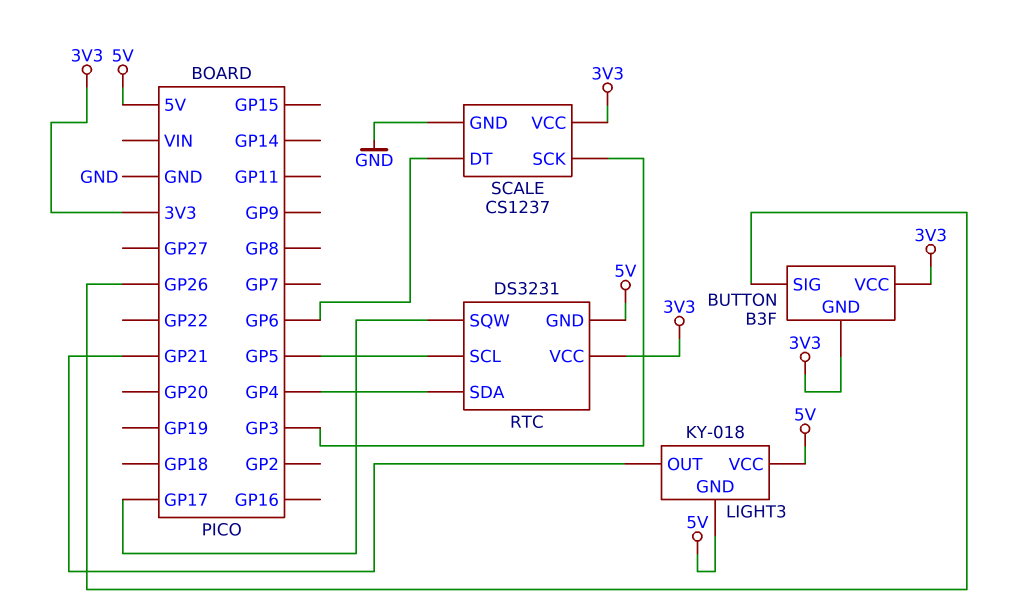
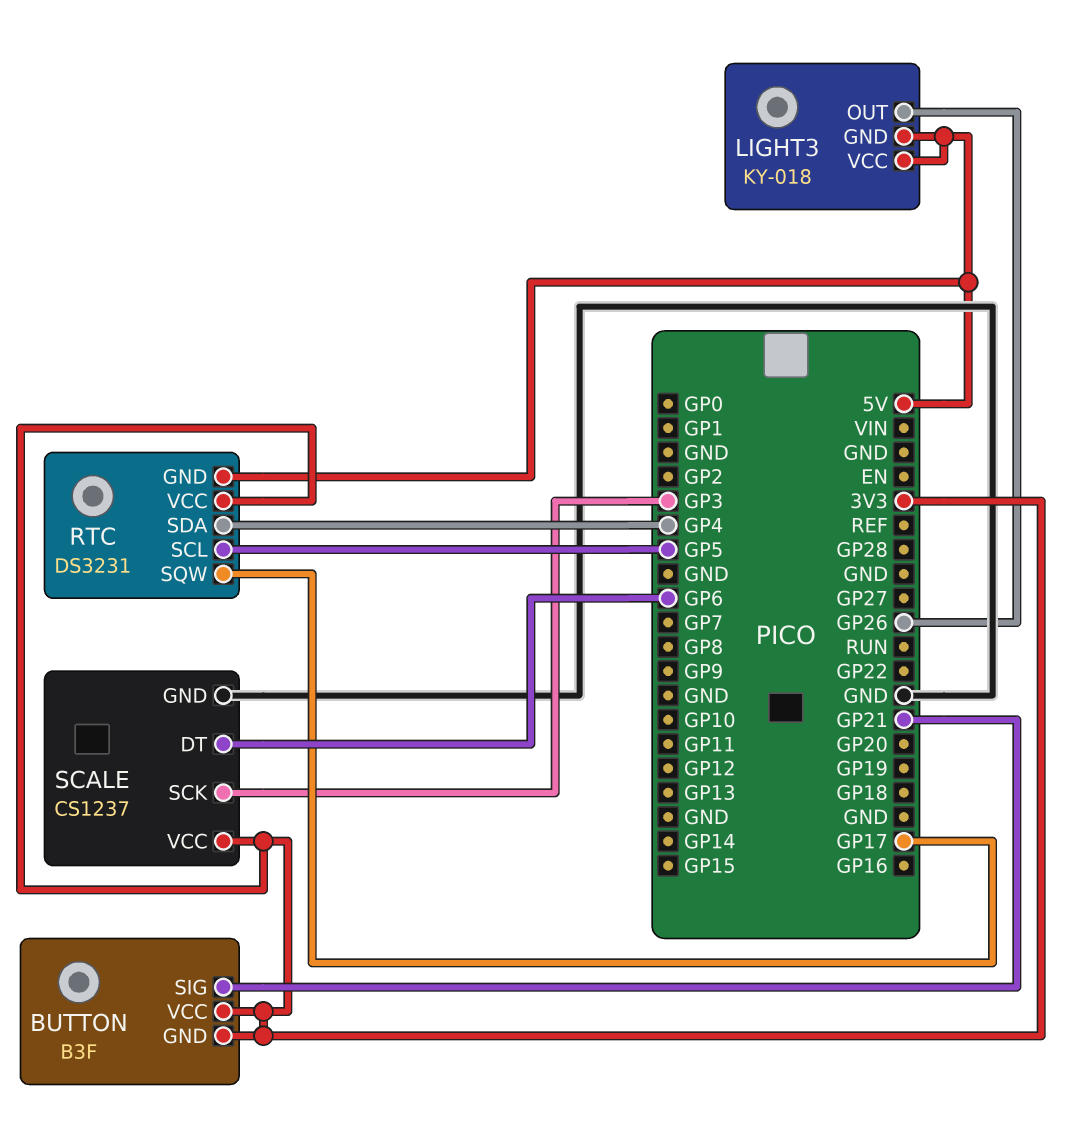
BUTTON pin SIG: GP26 -> GP21
LIGHT3 pin OUT: GP21 -> GP26

